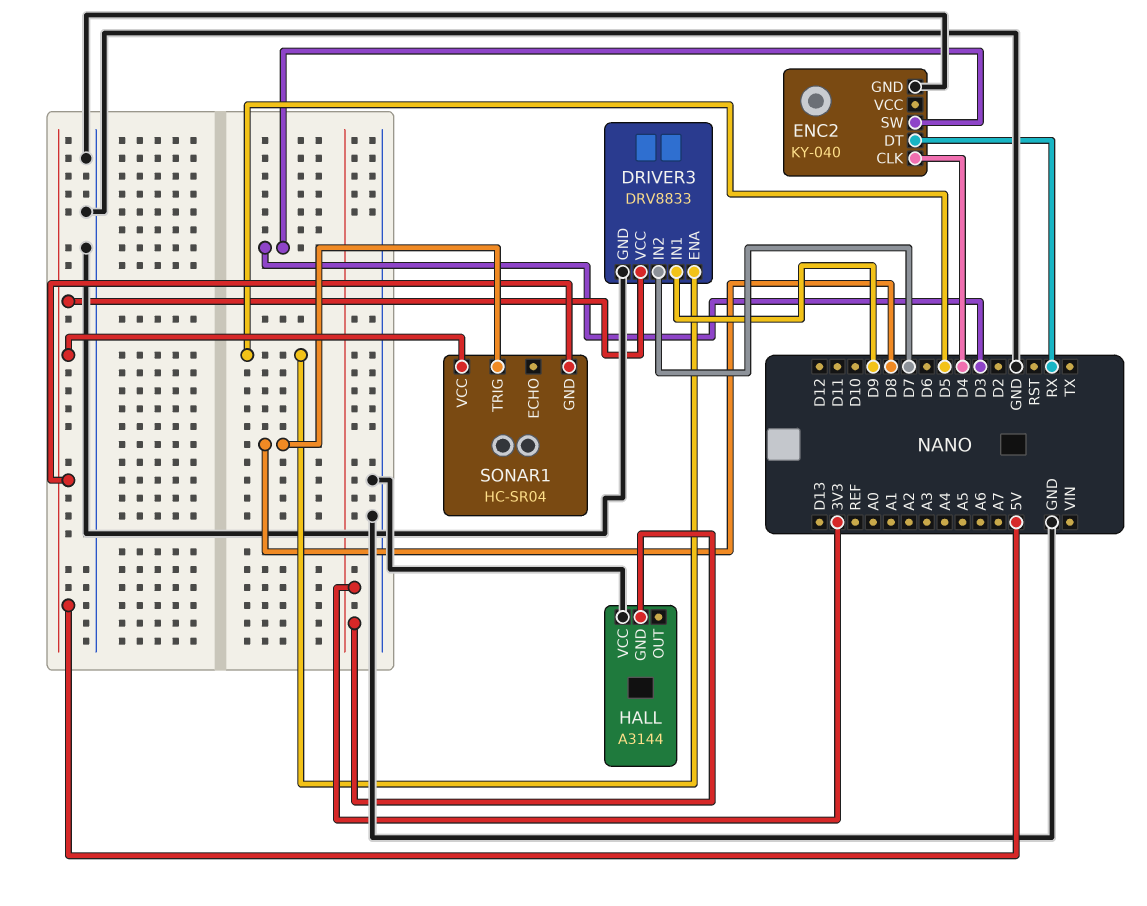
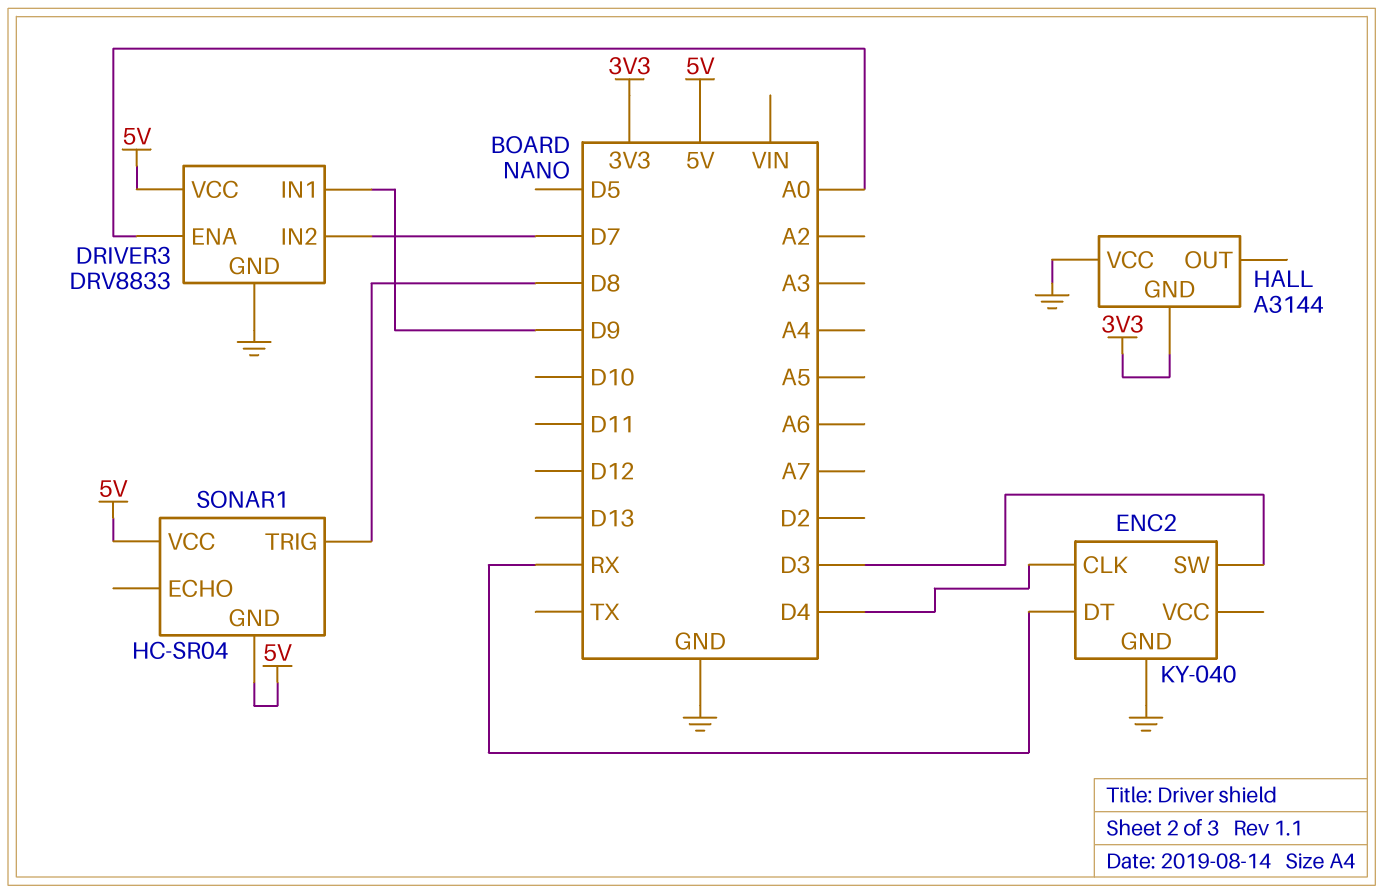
DRIVER3 pin ENA: D5 -> A0

